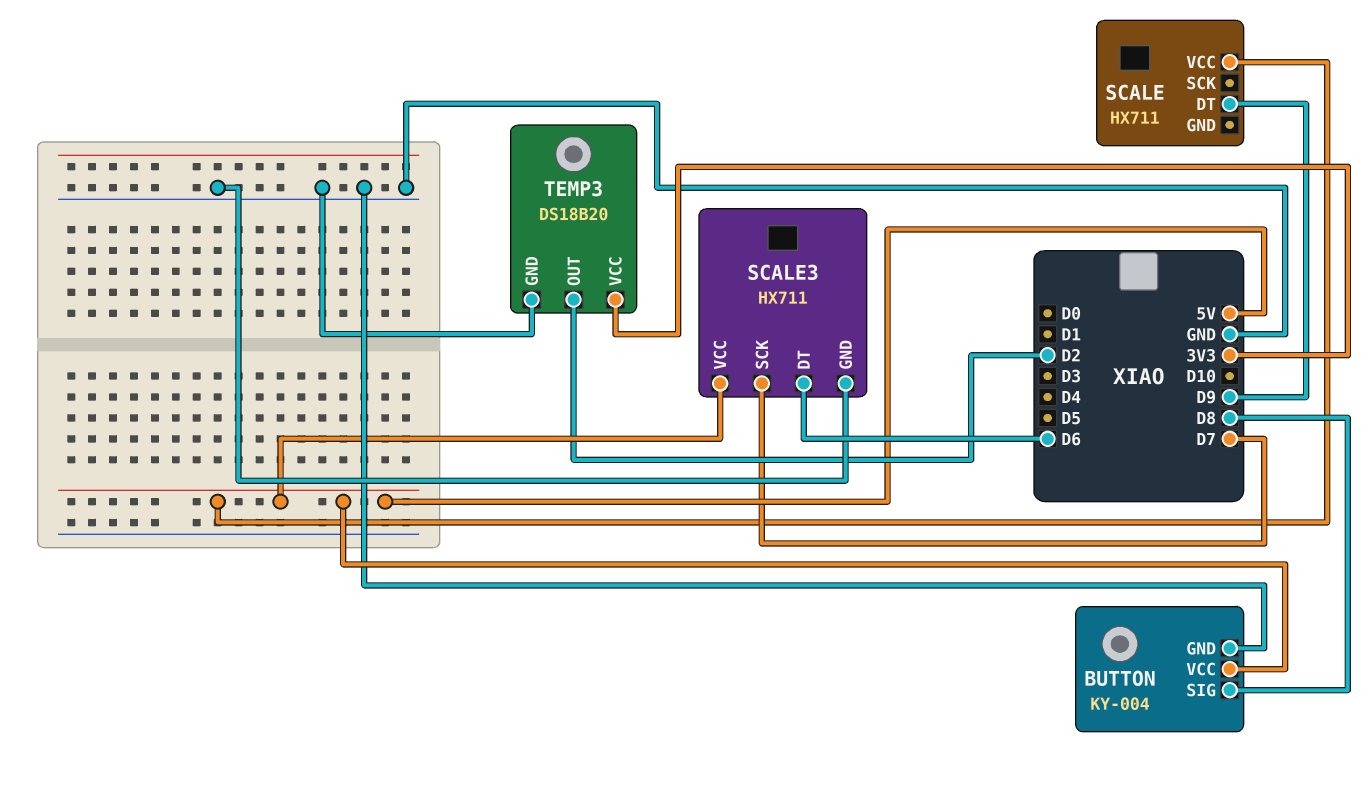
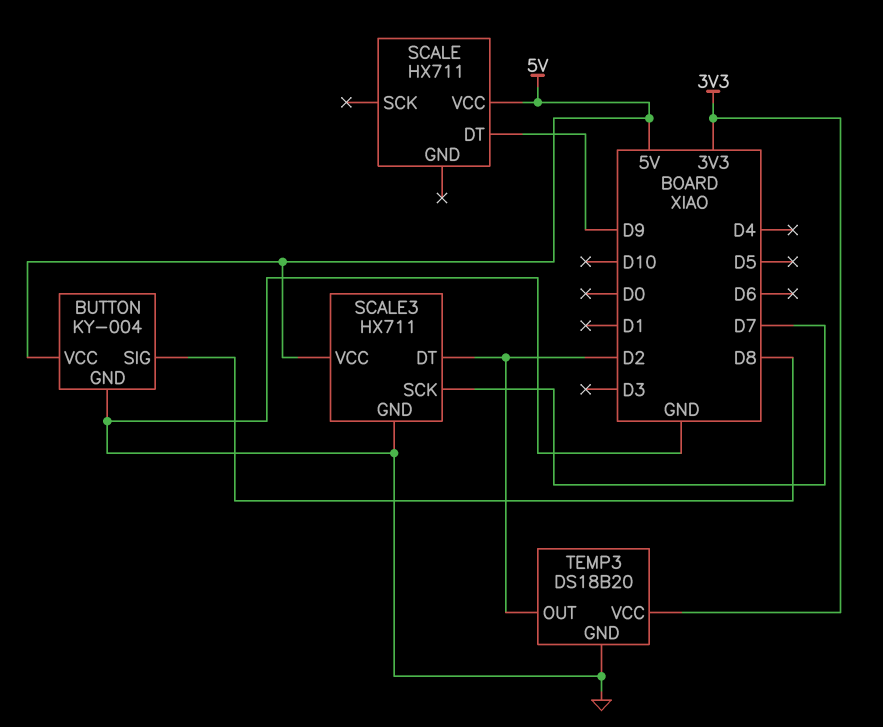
SCALE3 pin DT: D6 -> D2

